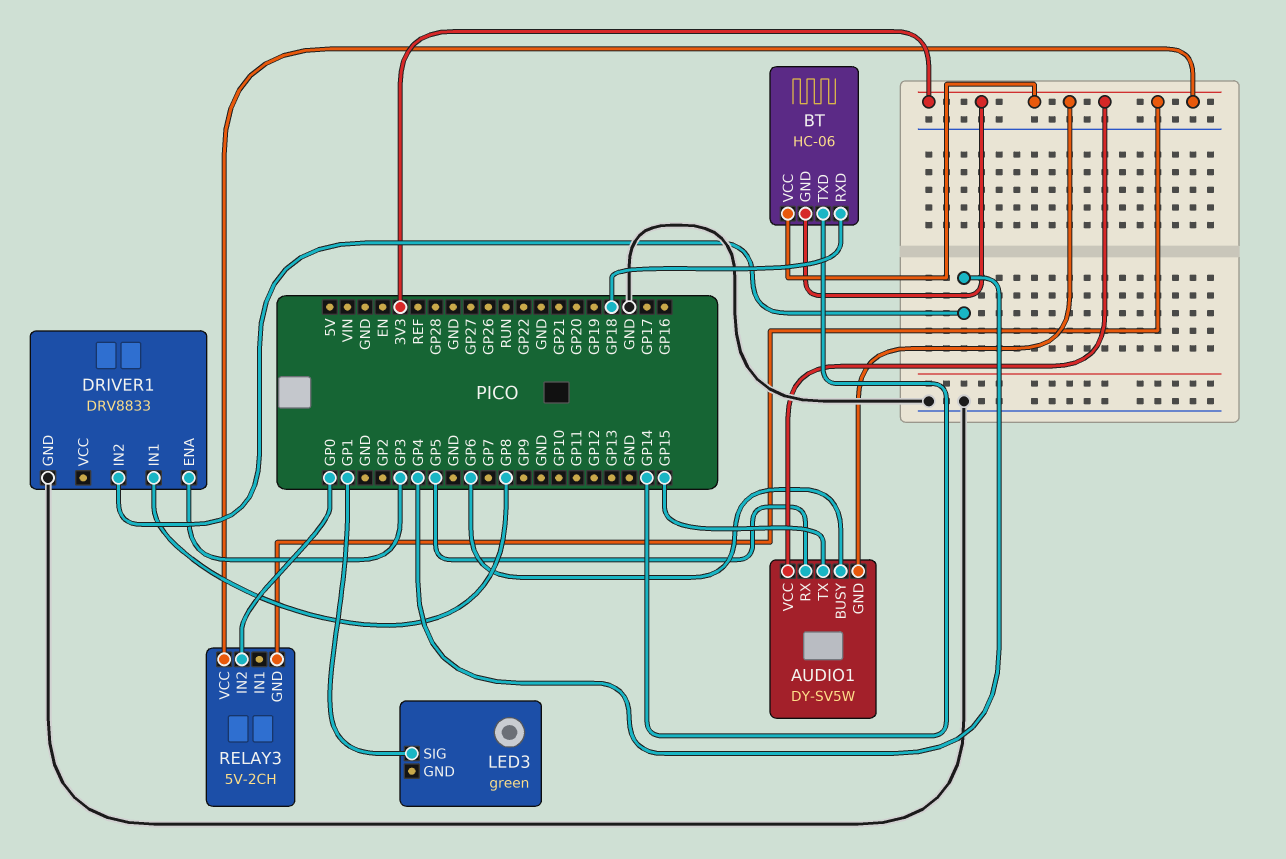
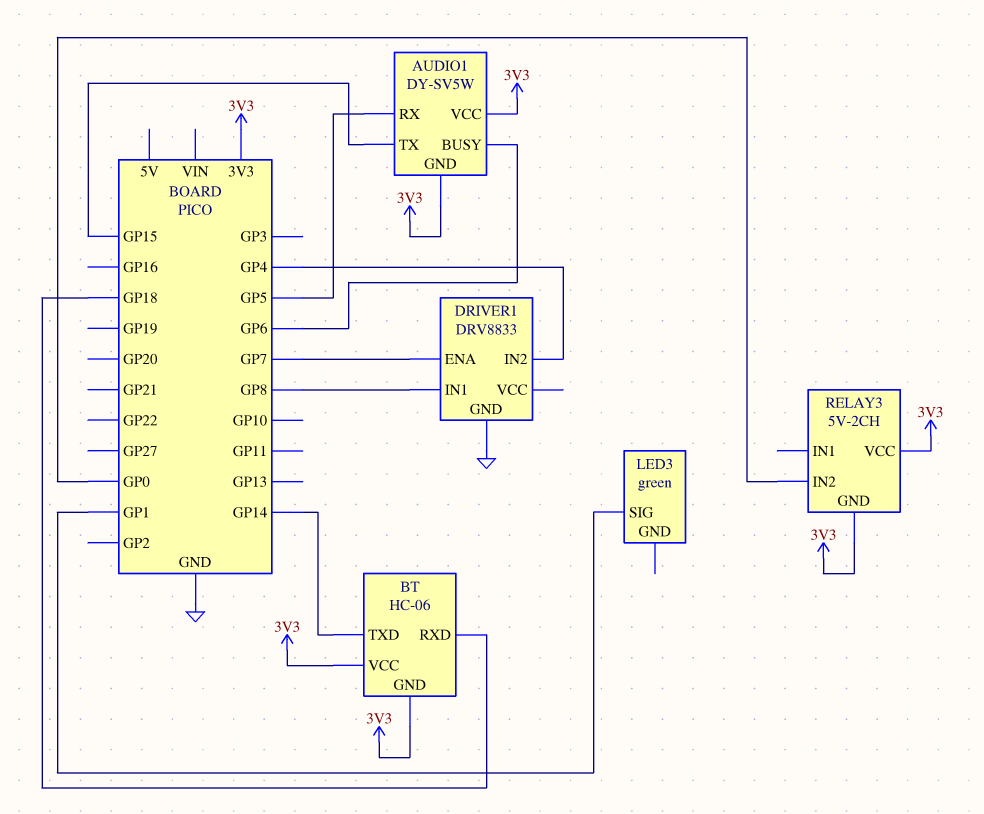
DRIVER1 pin ENA: GP3 -> GP7

